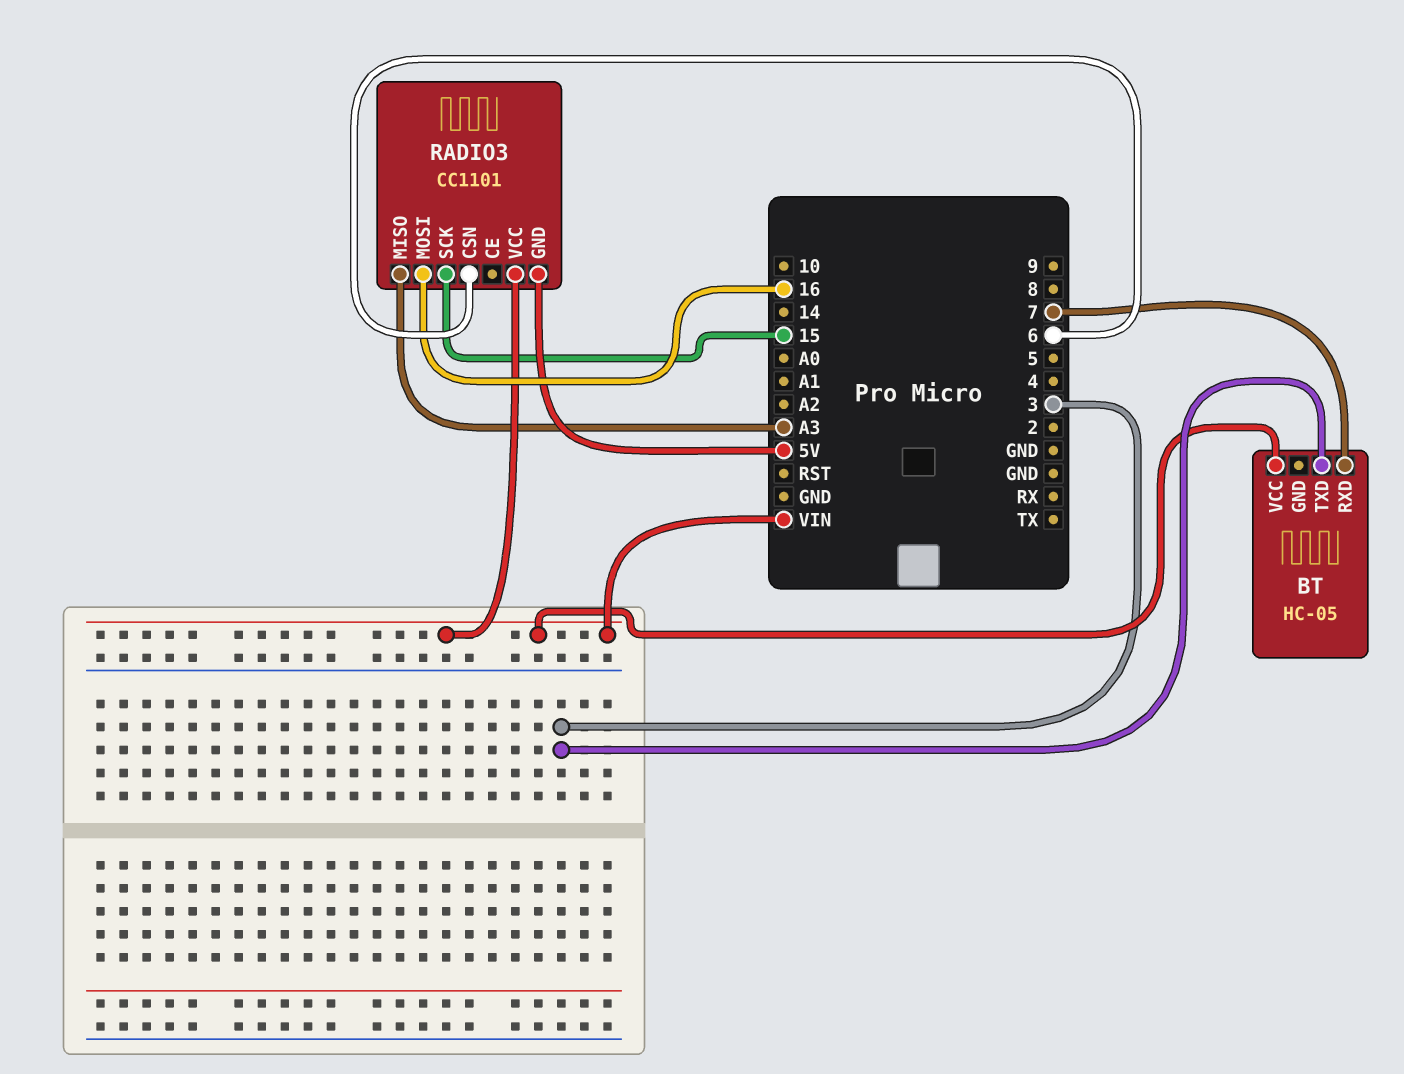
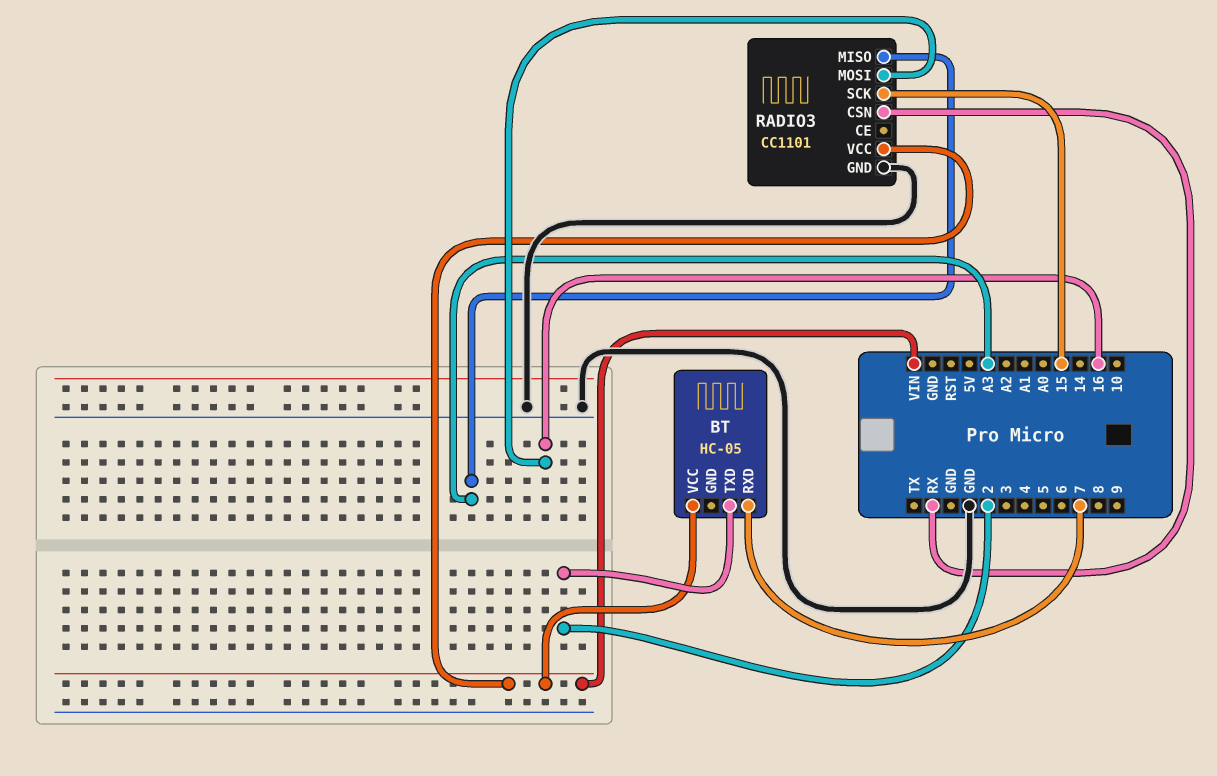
BT pin TXD: 3 -> 2
RADIO3 pin CSN: 6 -> RX
RADIO3 pin GND: 5V -> GND

